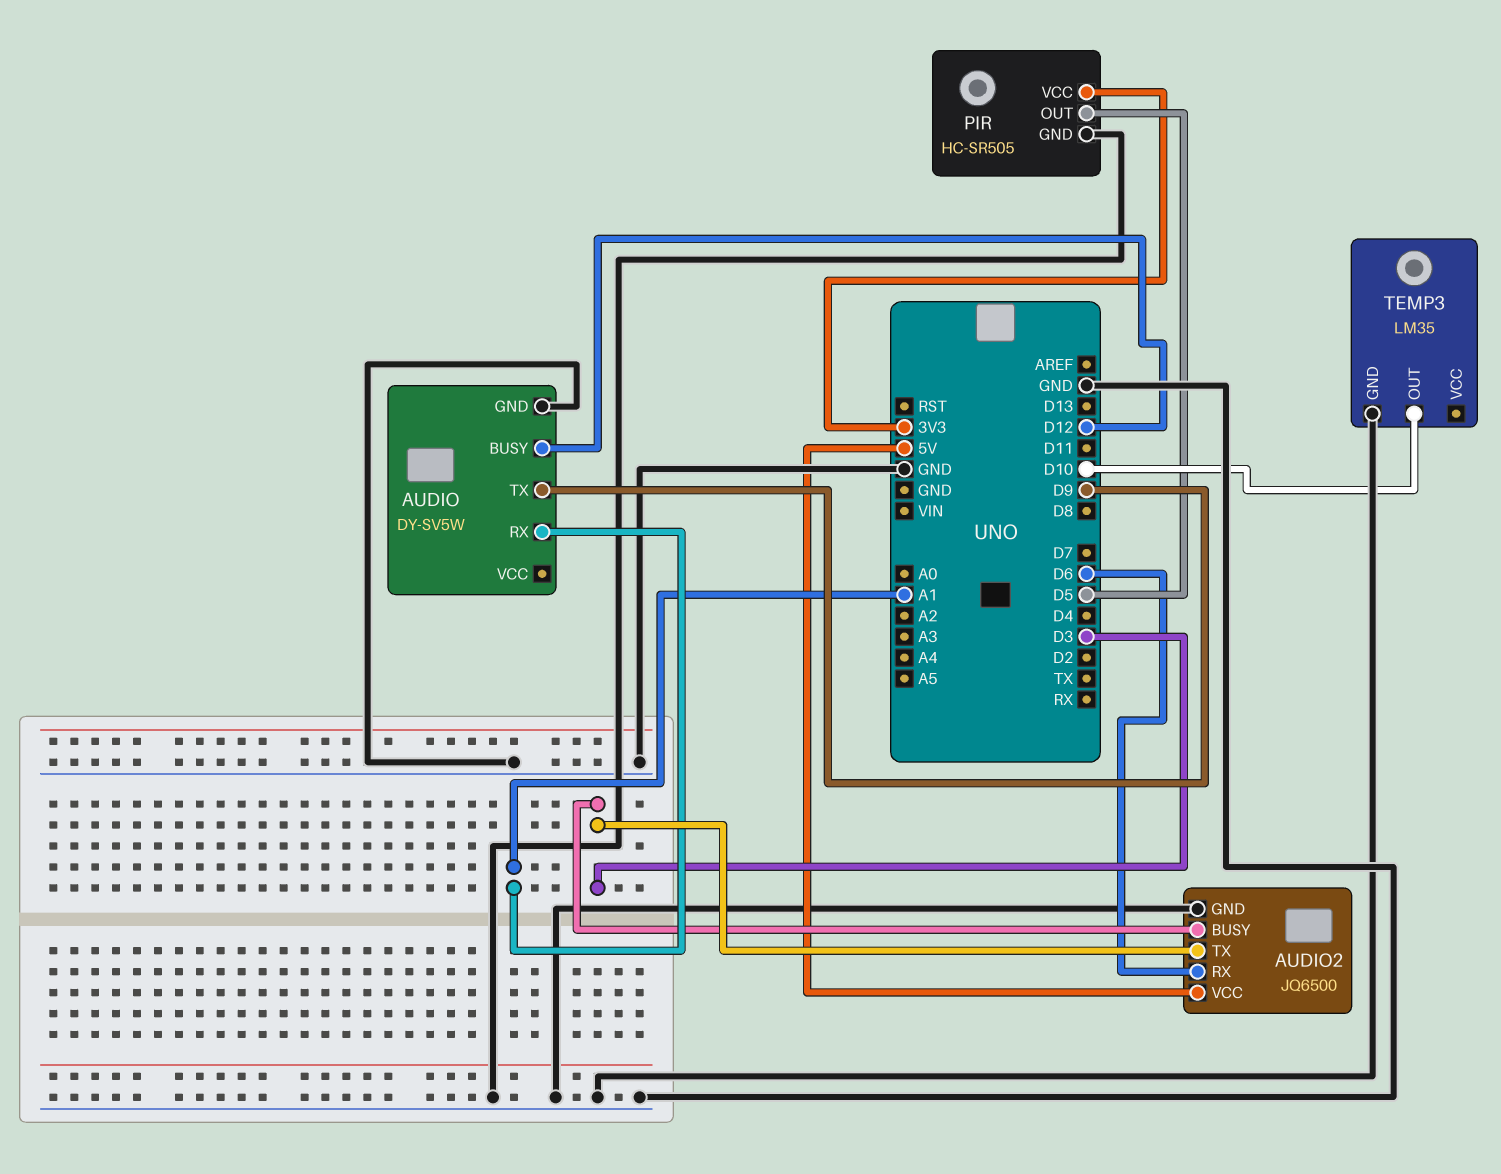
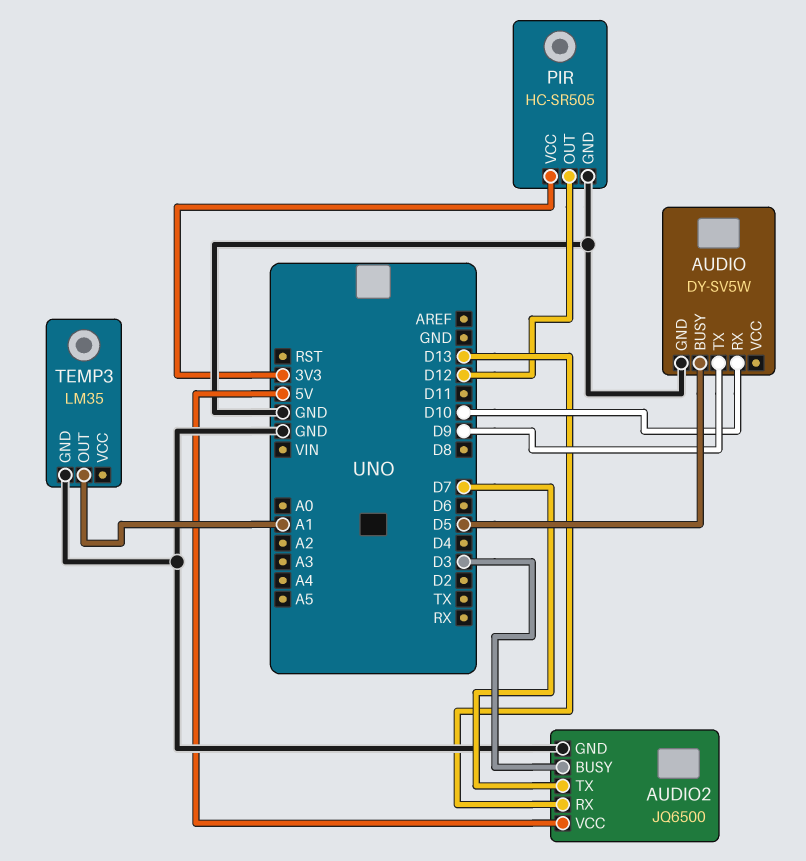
AUDIO pin BUSY: D12 -> D5
AUDIO pin RX: A1 -> D10
AUDIO2 pin RX: D6 -> D13
AUDIO2 pin TX: D3 -> D7
PIR pin OUT: D5 -> D12
TEMP3 pin OUT: D10 -> A1

